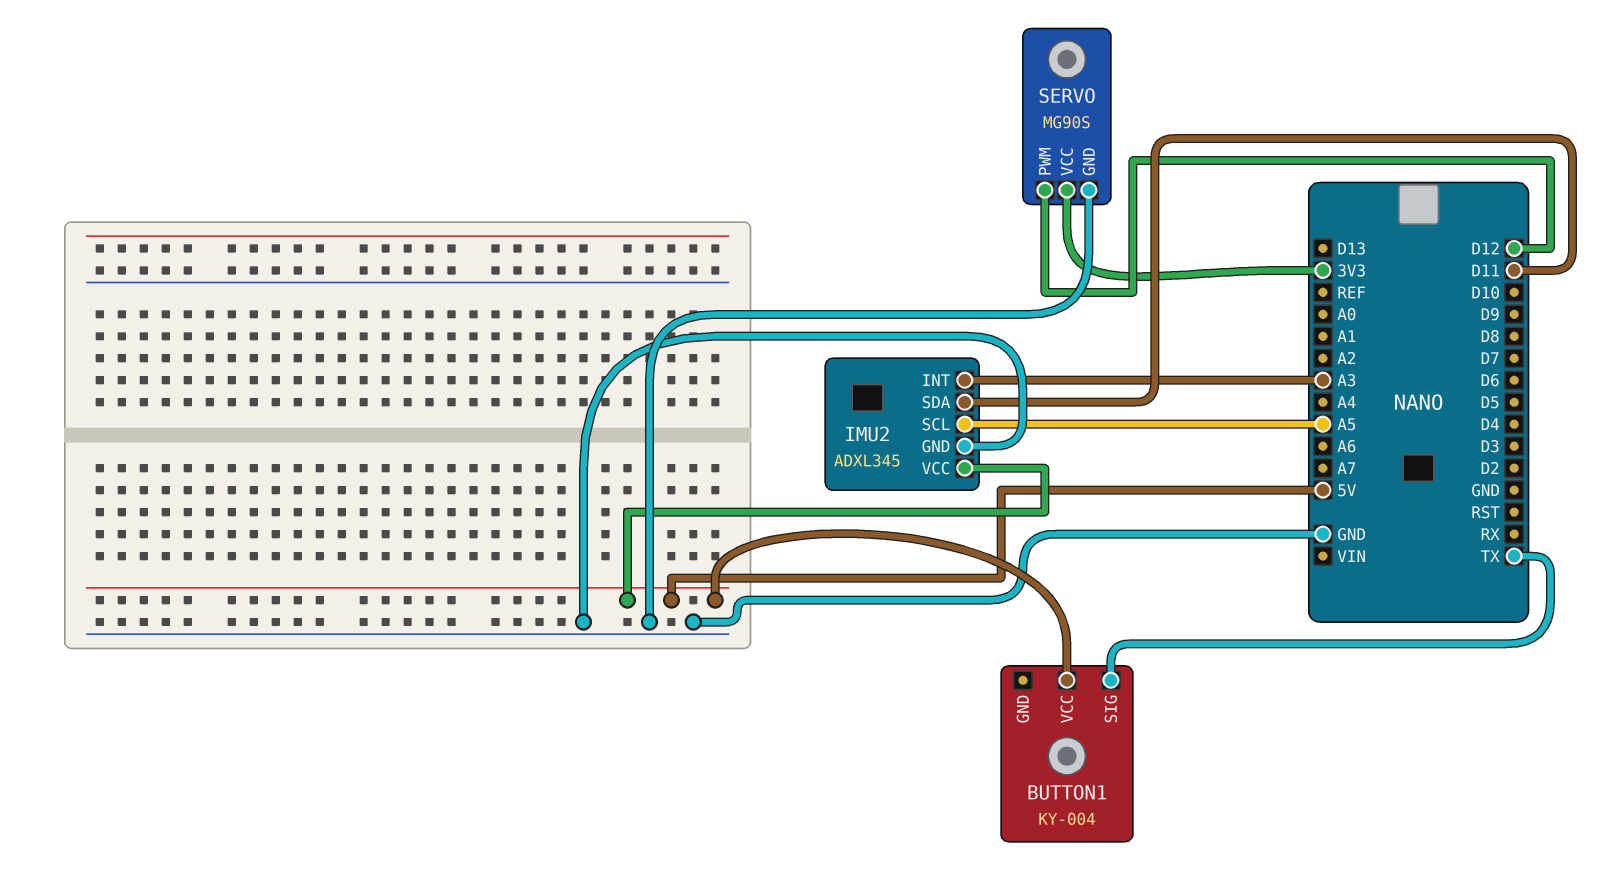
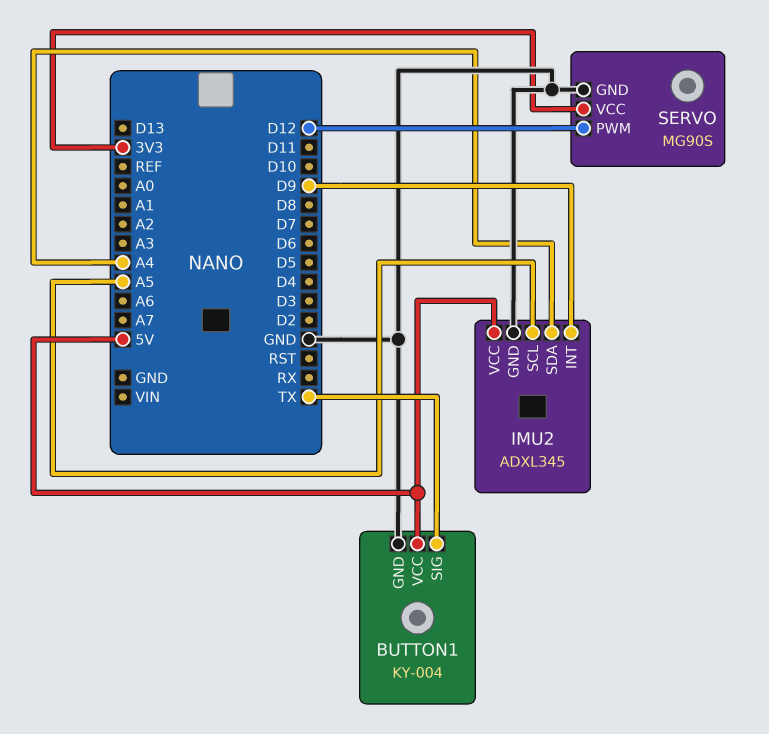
BUTTON1 pin GND: none -> GND
IMU2 pin INT: A3 -> D9
IMU2 pin SDA: D11 -> A4

